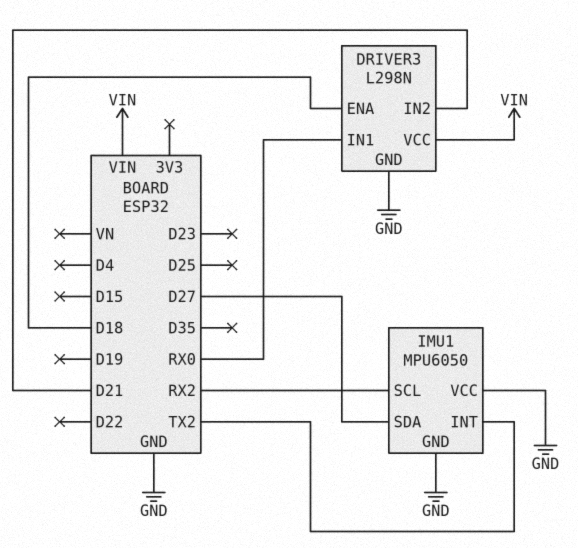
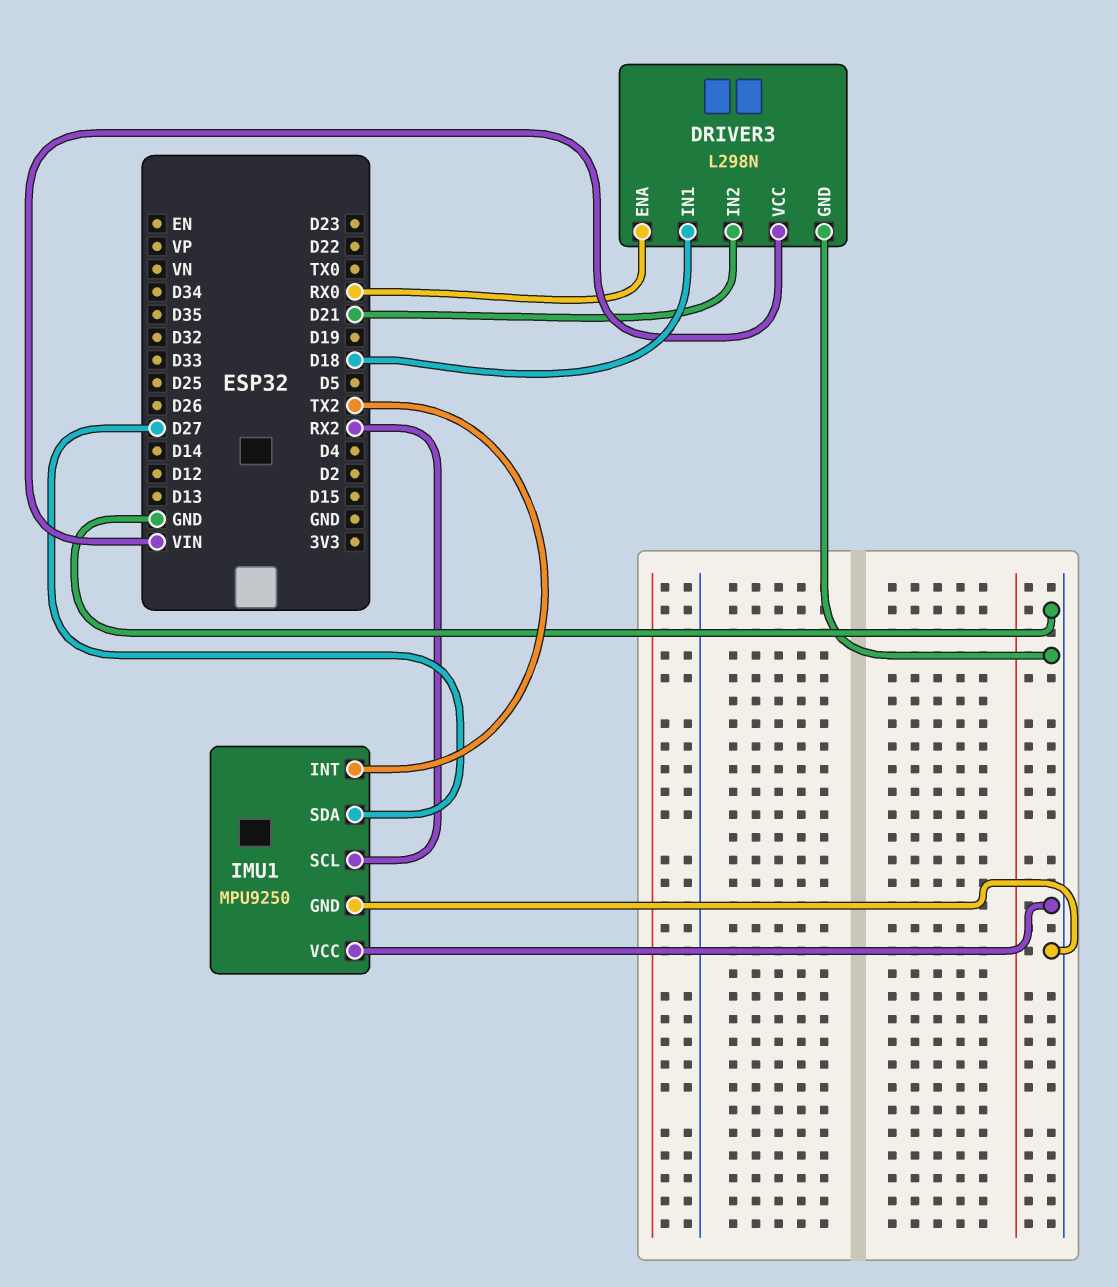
DRIVER3 pin ENA: D18 -> RX0
DRIVER3 pin IN1: RX0 -> D18
IMU1: MPU6050 -> MPU9250

